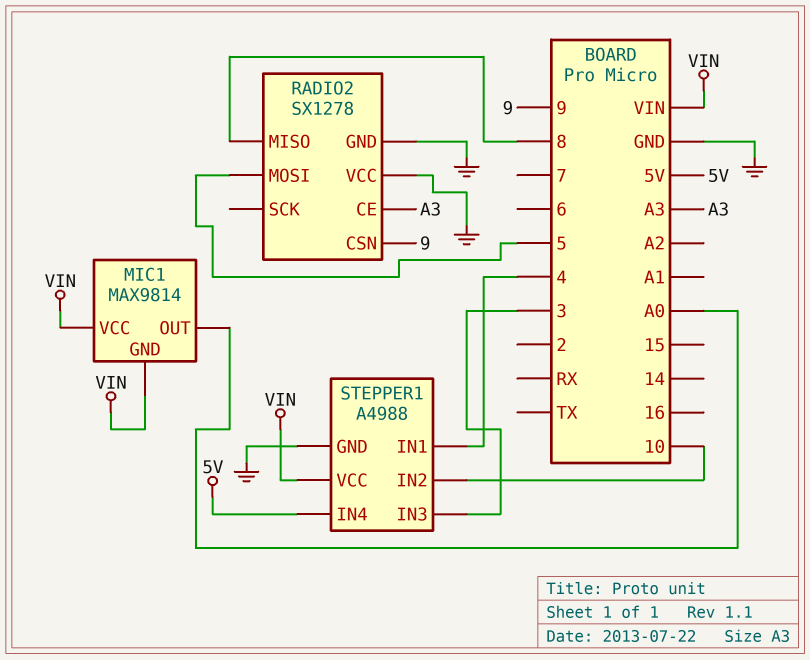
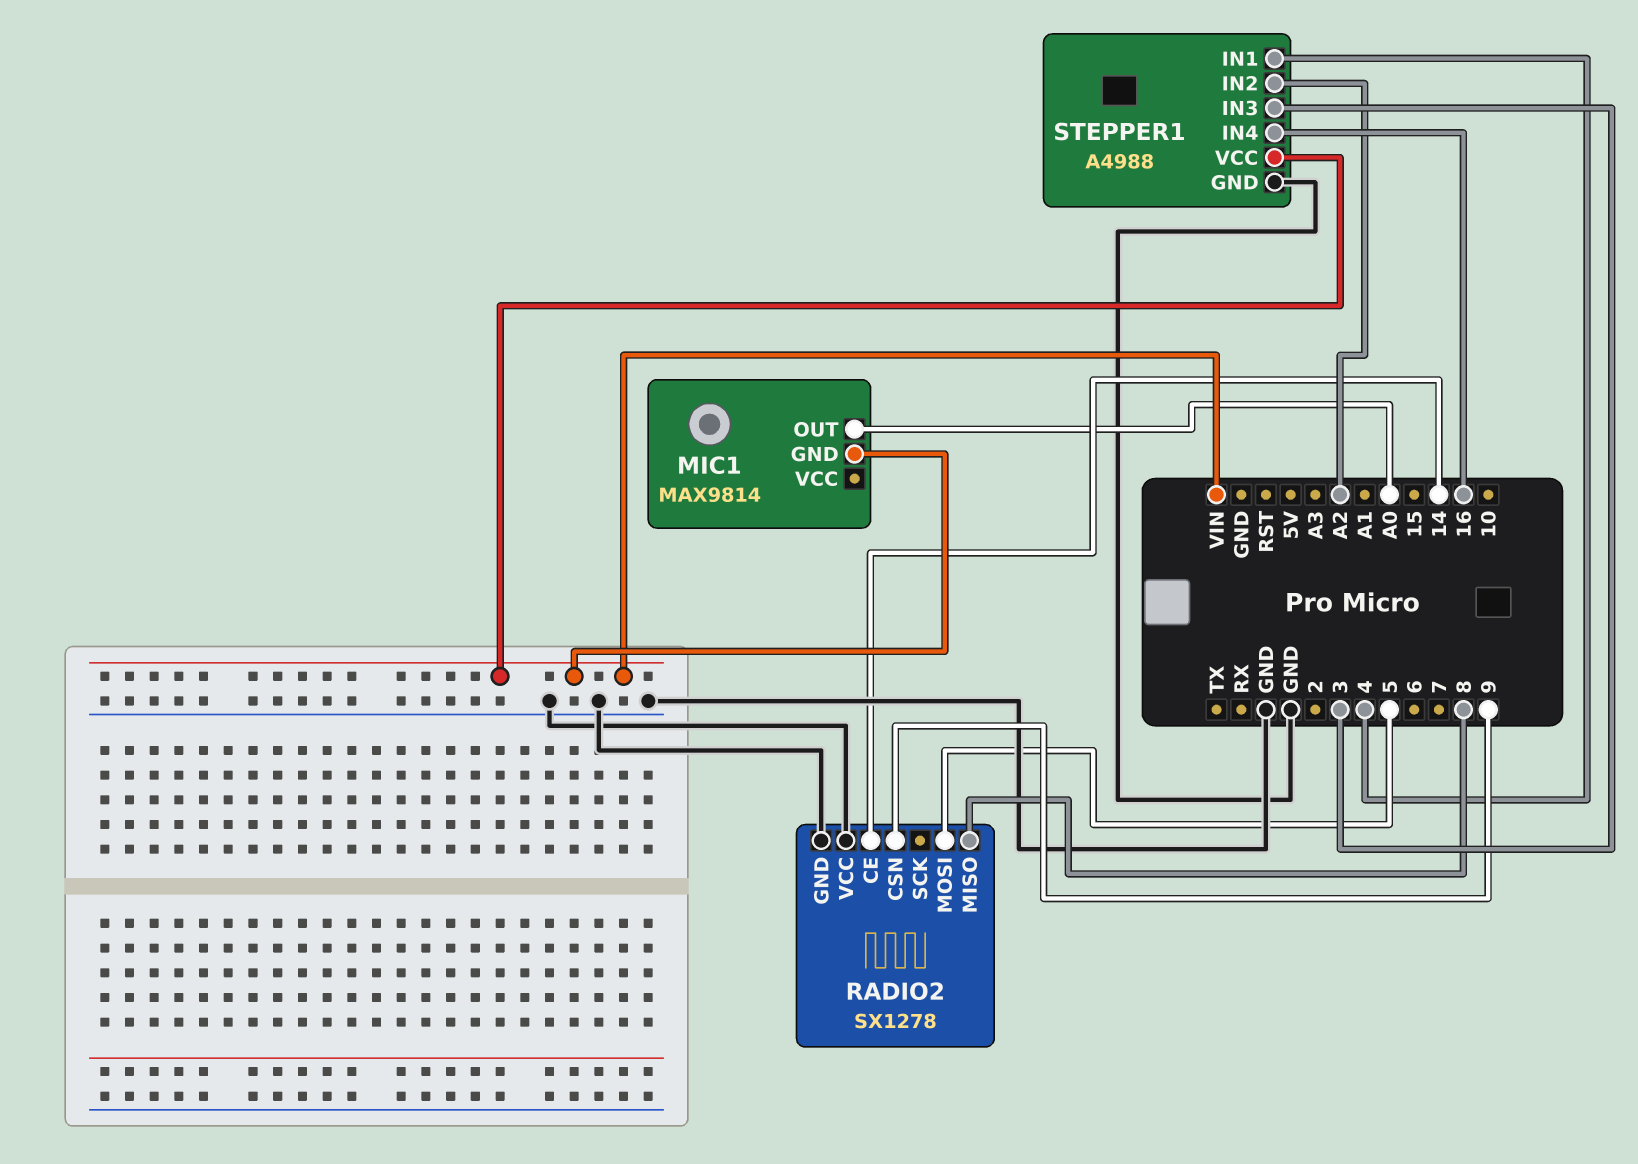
MIC1 pin VCC: VIN -> none
RADIO2 pin CE: A3 -> 14
STEPPER1 pin IN2: 10 -> A2
STEPPER1 pin IN4: 5V -> 16

